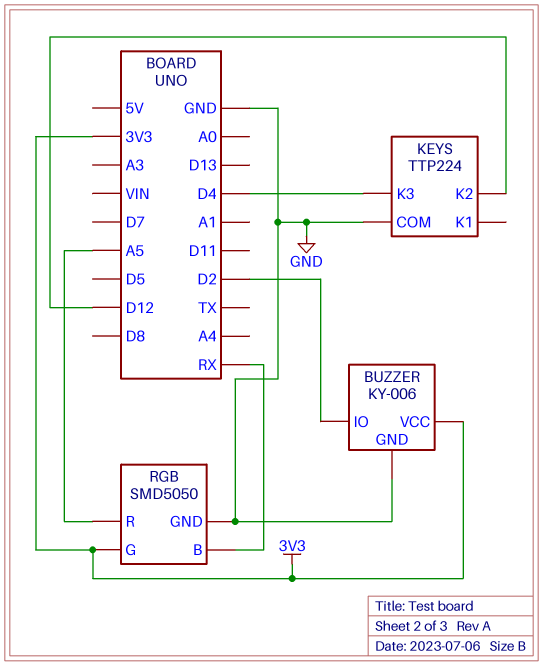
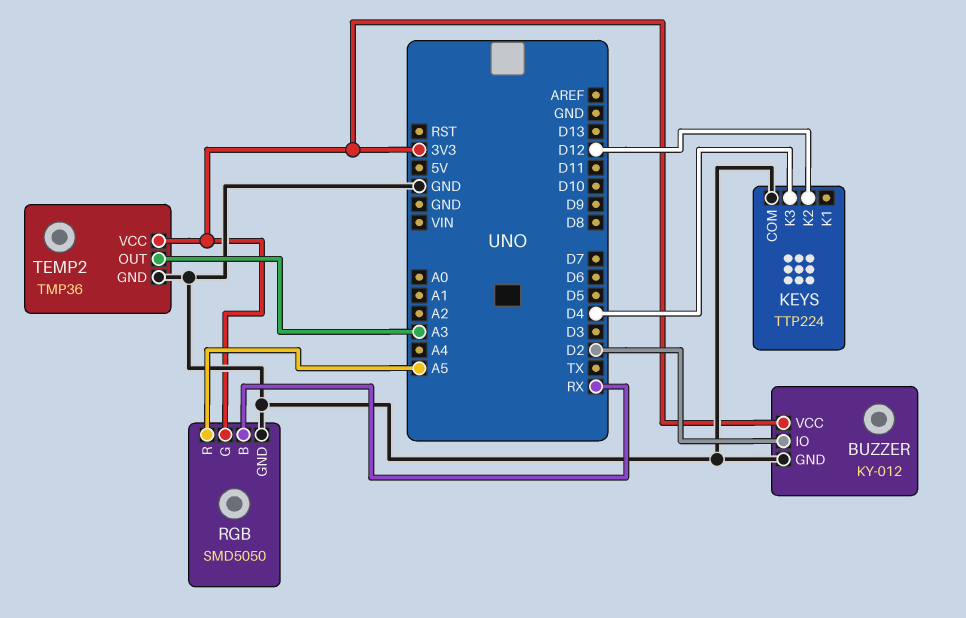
BUZZER: KY-006 -> KY-012
TEMP2: none -> TMP36
TEMP2 pin GND: none -> GND
TEMP2 pin OUT: none -> A3
TEMP2 pin VCC: none -> 3V3

